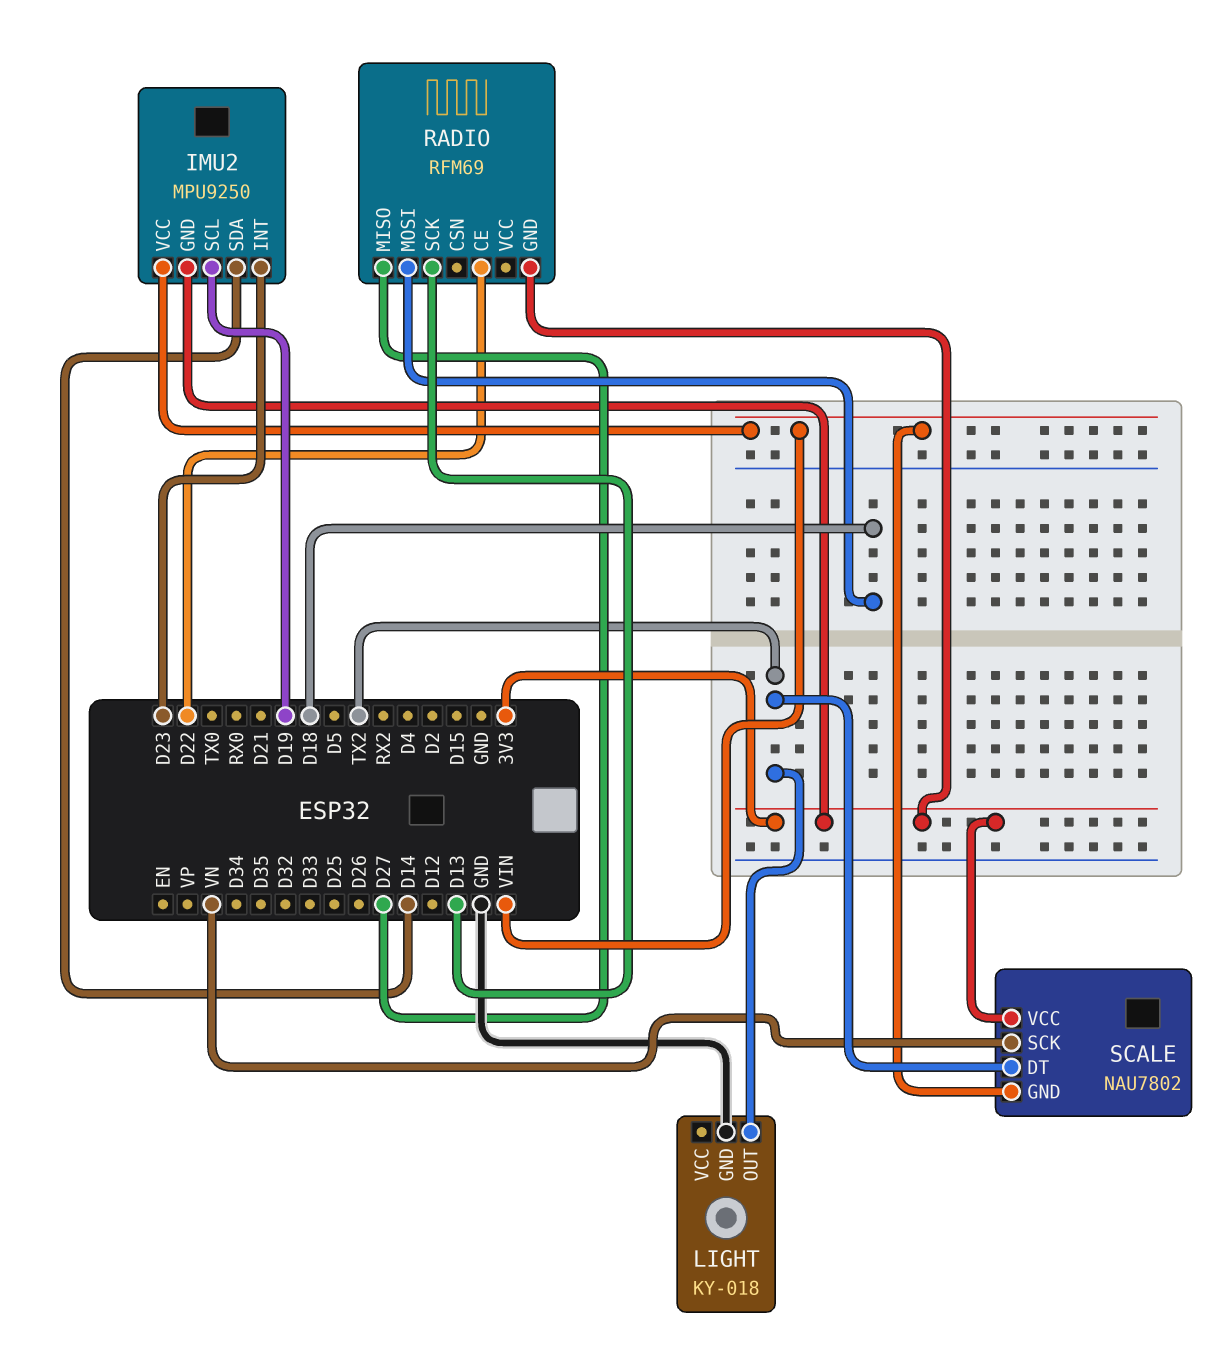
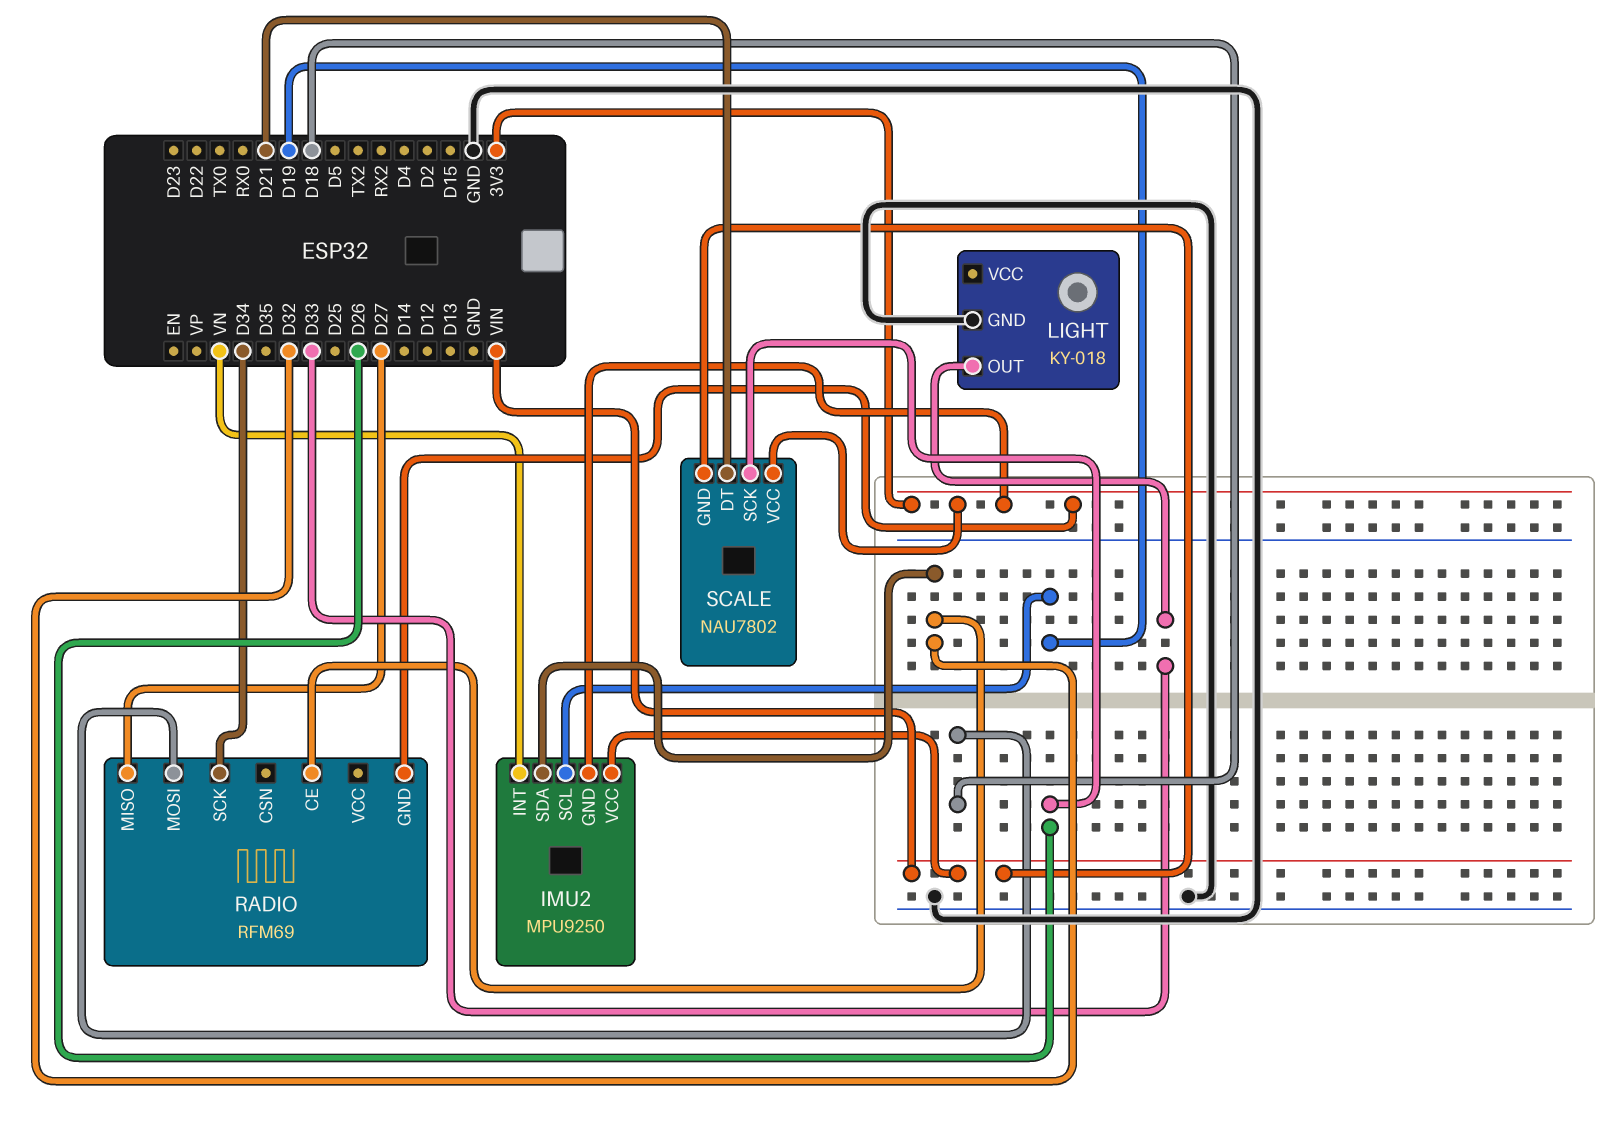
IMU2 pin INT: D23 -> VN
IMU2 pin SDA: D14 -> D32
LIGHT pin OUT: TX2 -> D33
RADIO pin CE: D22 -> D32
RADIO pin SCK: D13 -> D34
SCALE pin DT: TX2 -> D21
SCALE pin SCK: VN -> D26

